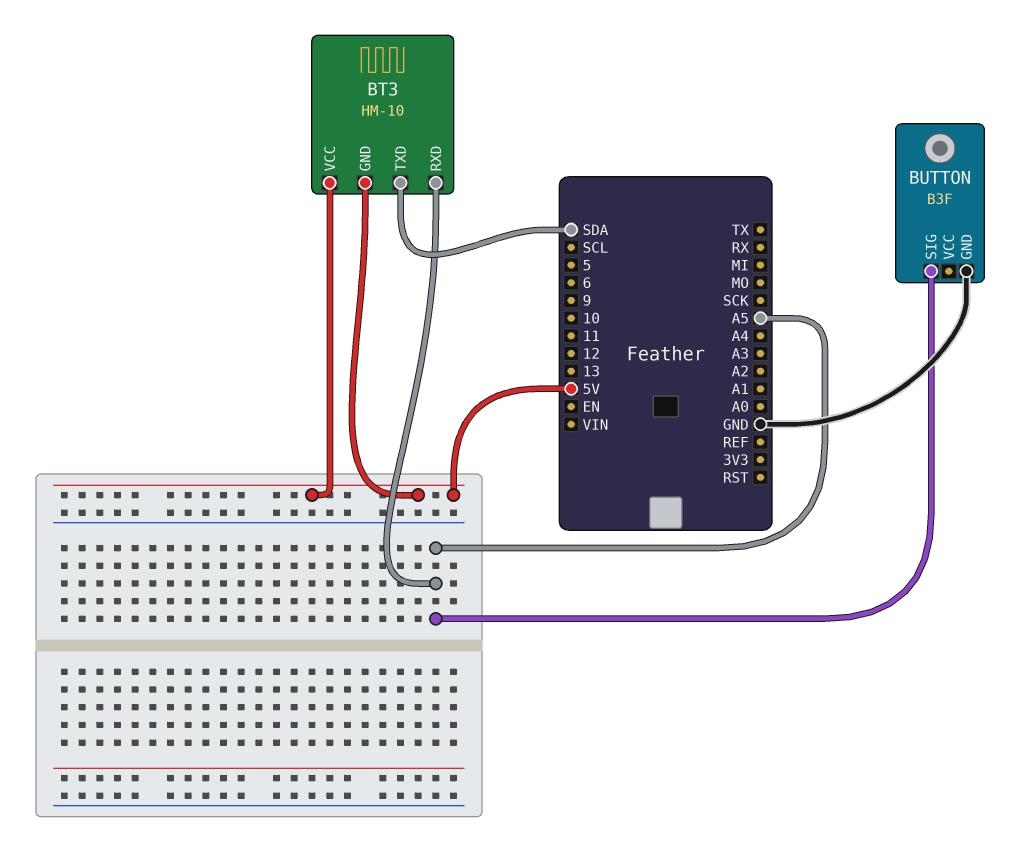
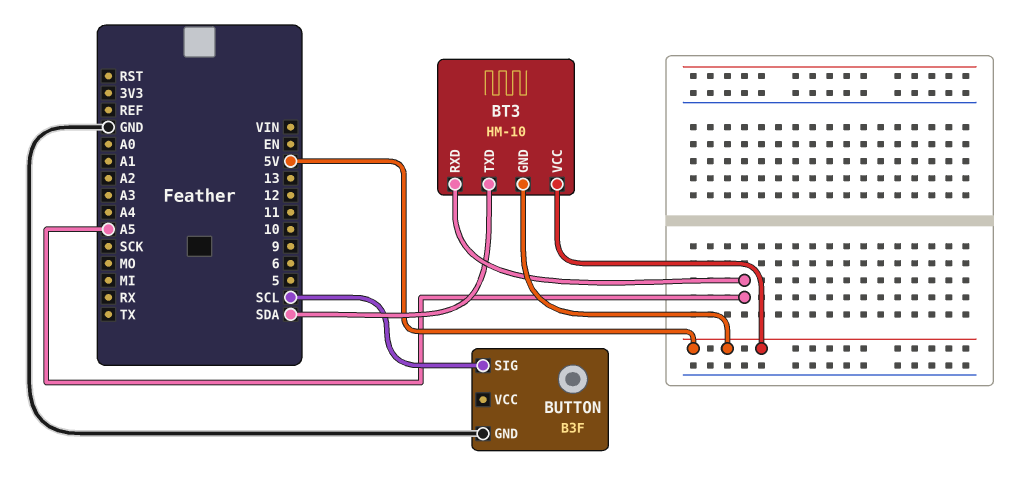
BUTTON pin SIG: A5 -> SCL

